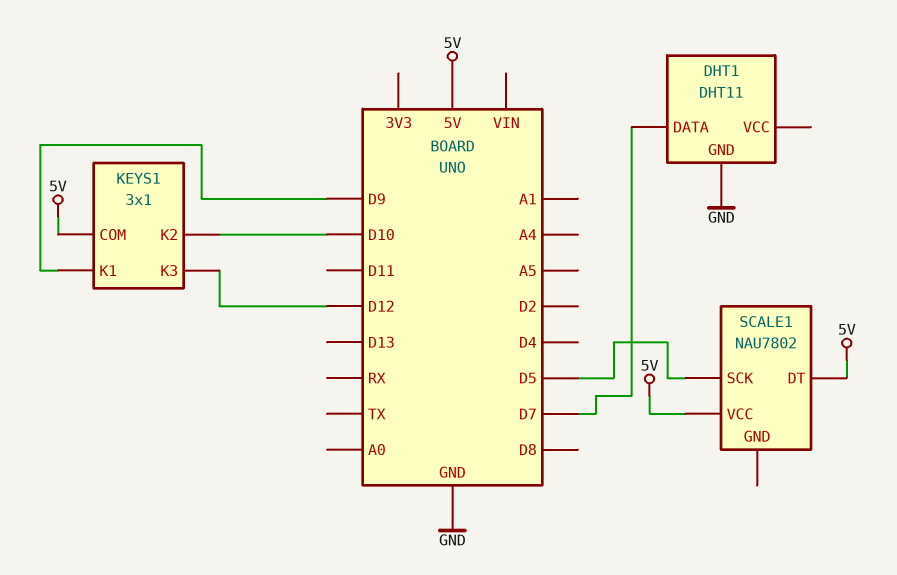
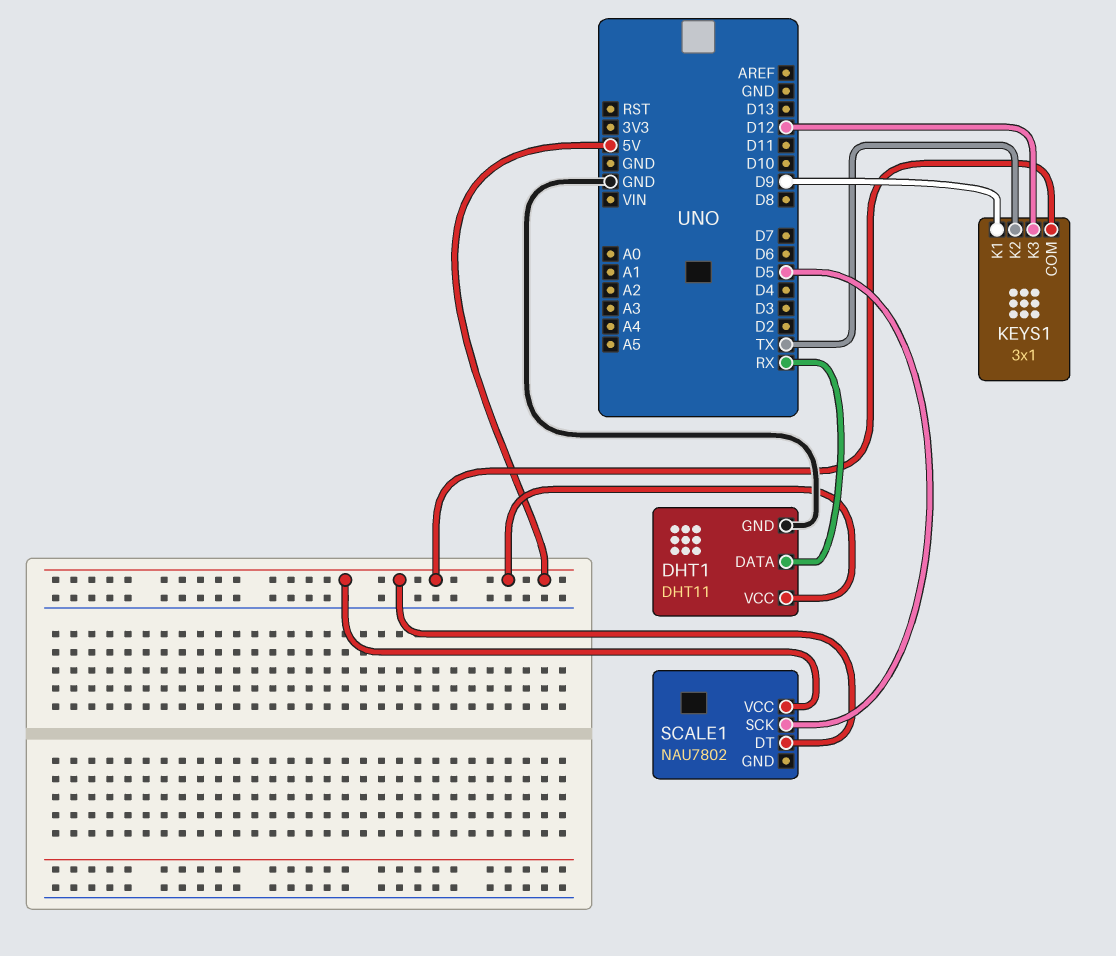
DHT1 pin DATA: D7 -> RX
DHT1 pin VCC: none -> 5V
KEYS1 pin K2: D10 -> TX

